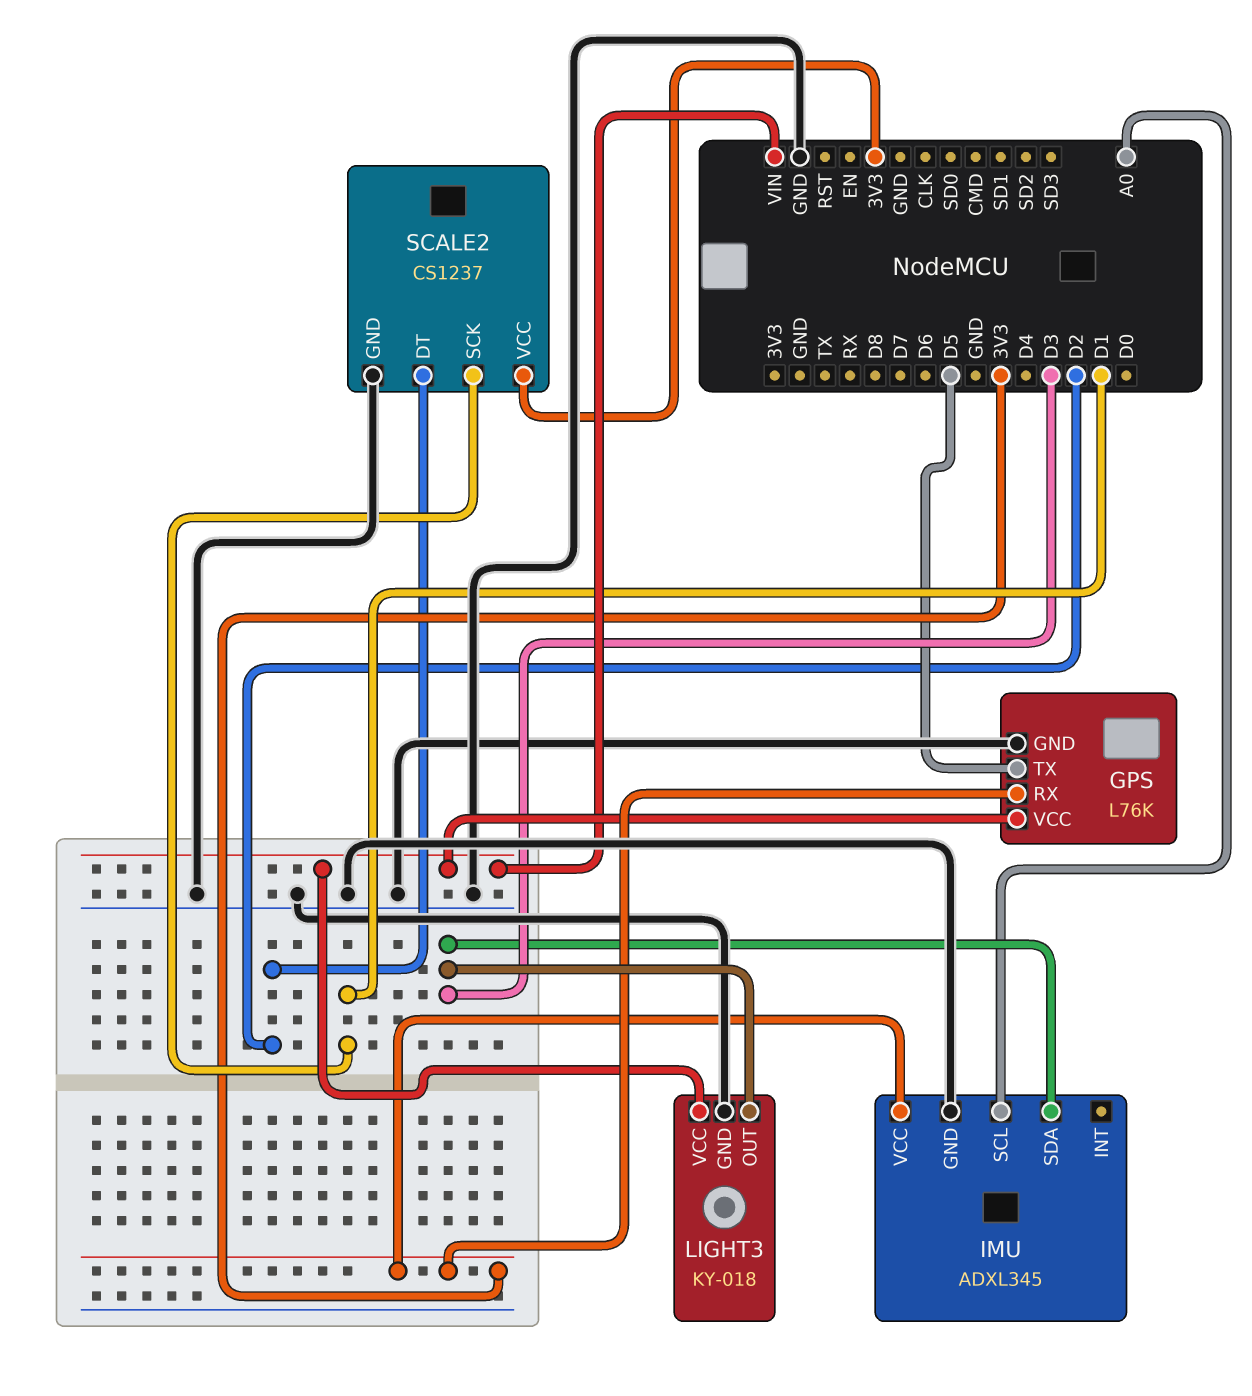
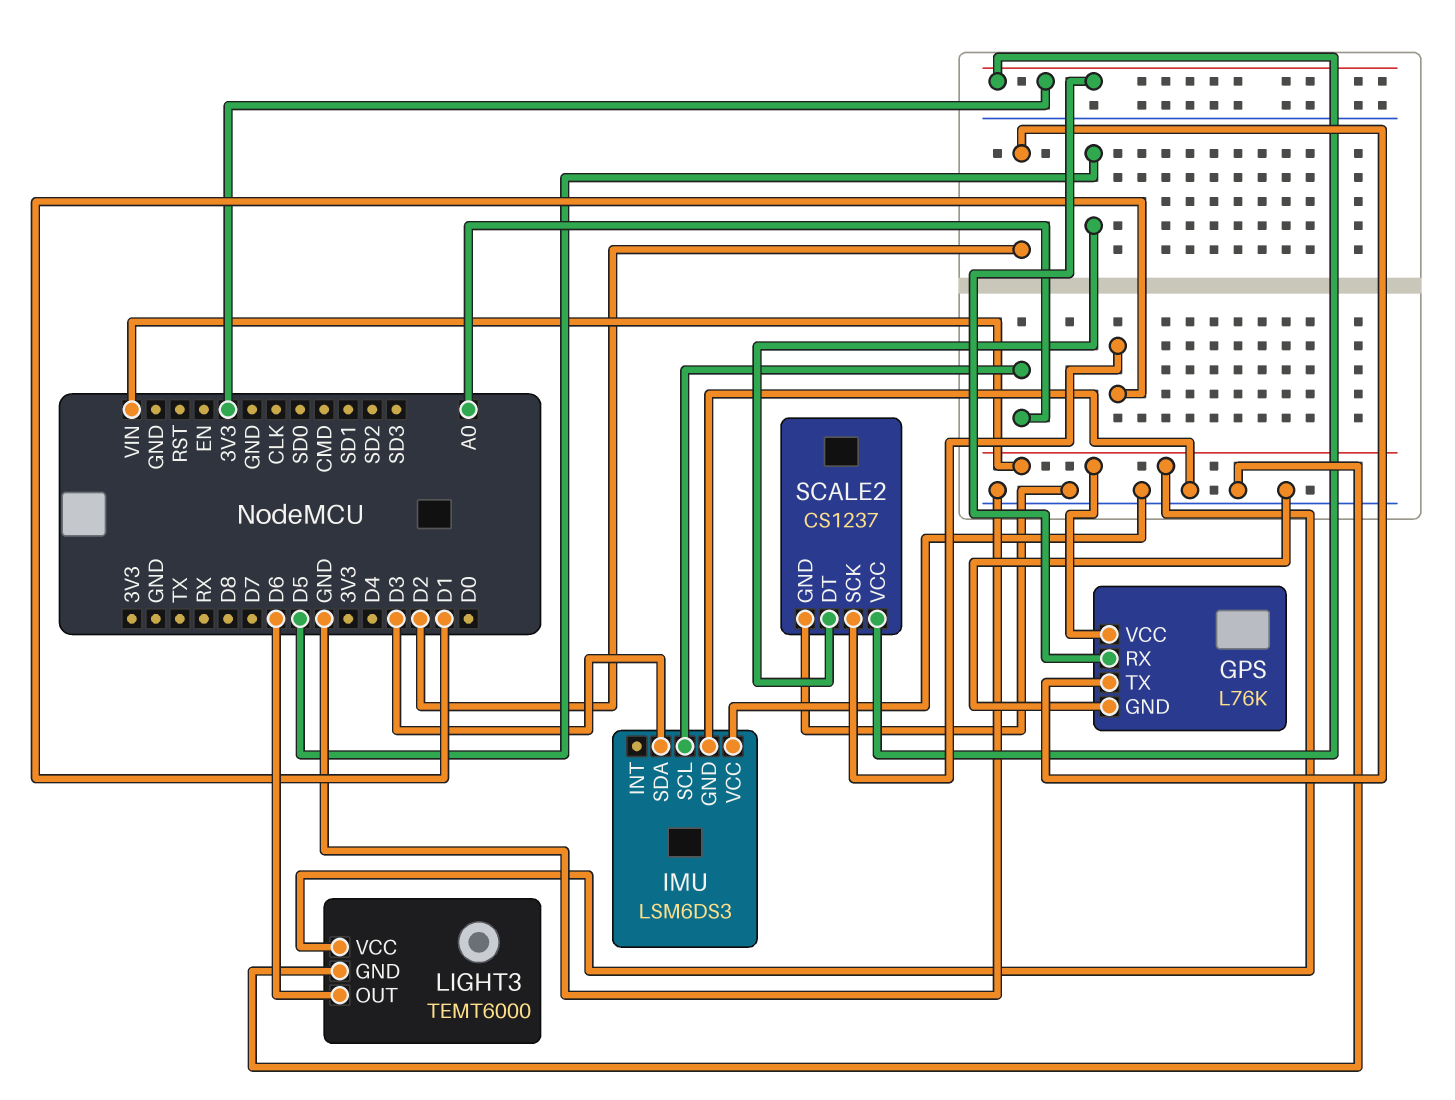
GPS pin TX: D5 -> D2
IMU: ADXL345 -> LSM6DS3
IMU pin VCC: 3V3 -> GND
LIGHT3: KY-018 -> TEMT6000
LIGHT3 pin OUT: D3 -> D6
SCALE2 pin DT: D2 -> D5

